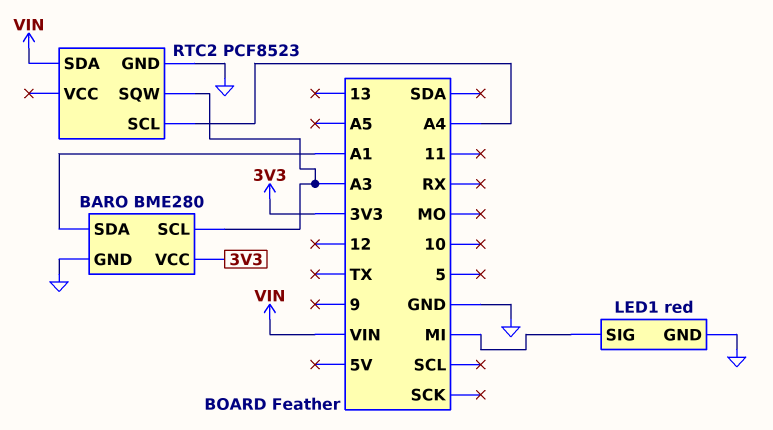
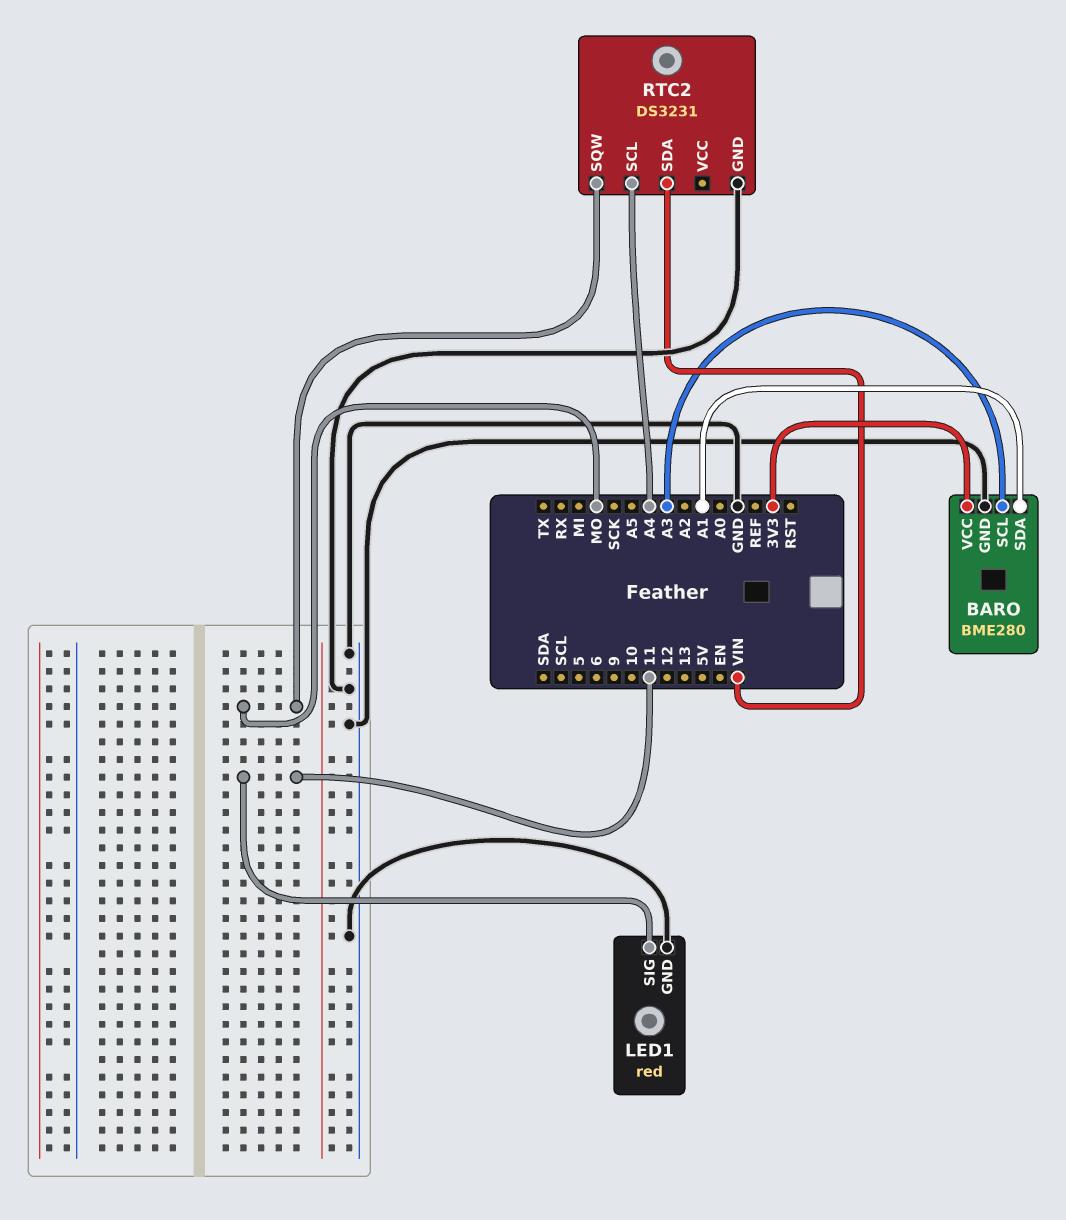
LED1 pin SIG: MI -> 11
RTC2: PCF8523 -> DS3231
RTC2 pin SQW: A3 -> MO

